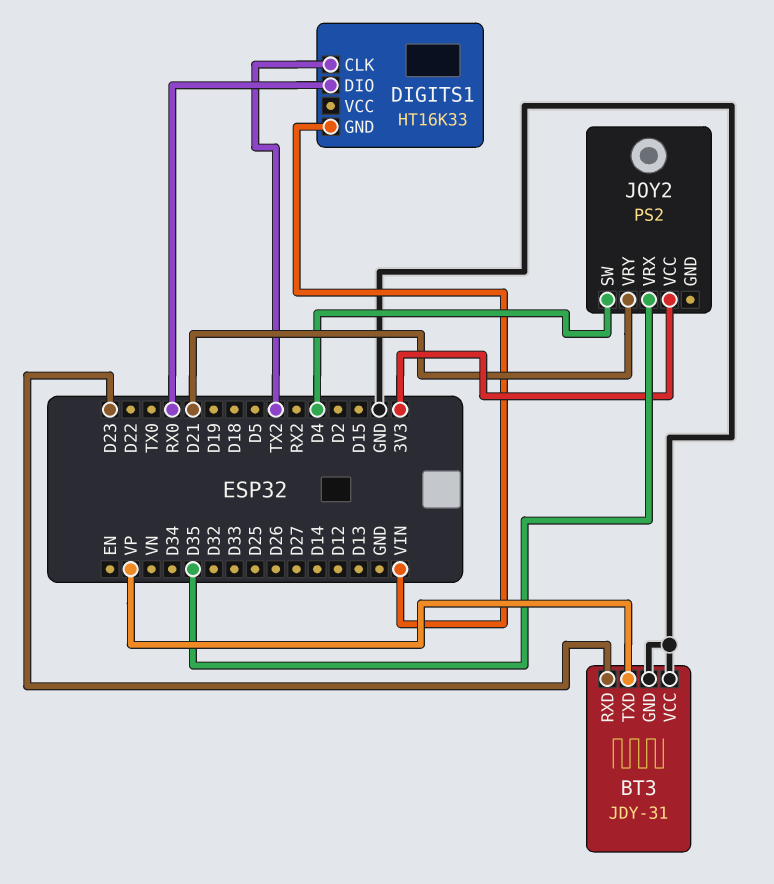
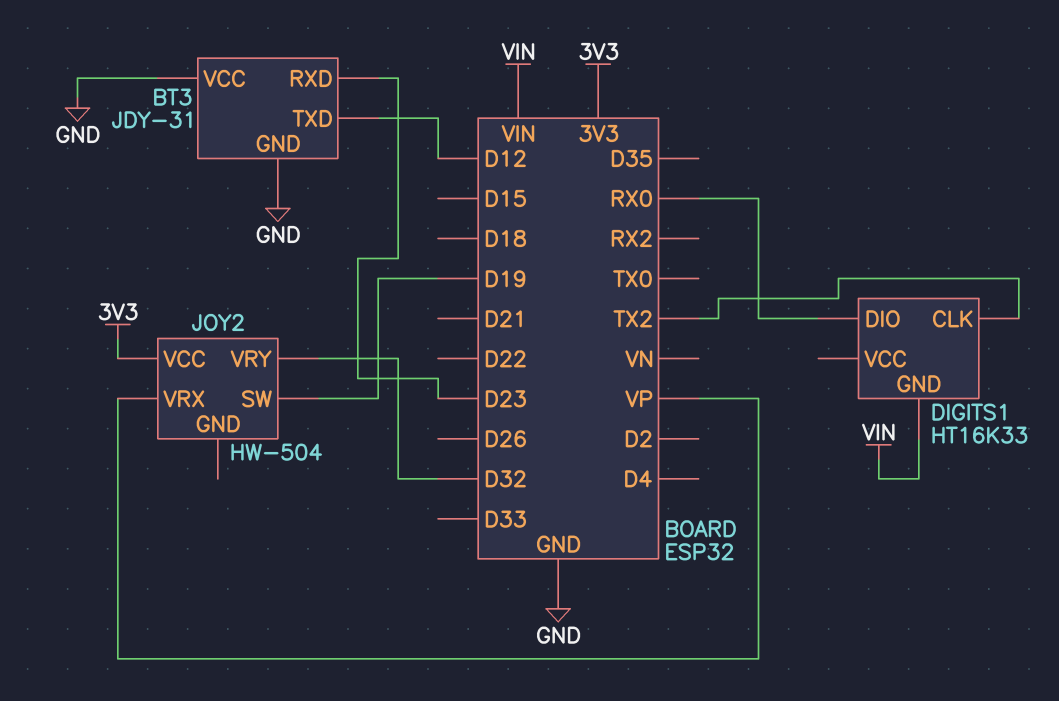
BT3 pin TXD: VP -> D12
JOY2: PS2 -> HW-504
JOY2 pin SW: D4 -> D19
JOY2 pin VRX: D35 -> VP
JOY2 pin VRY: D21 -> D32

